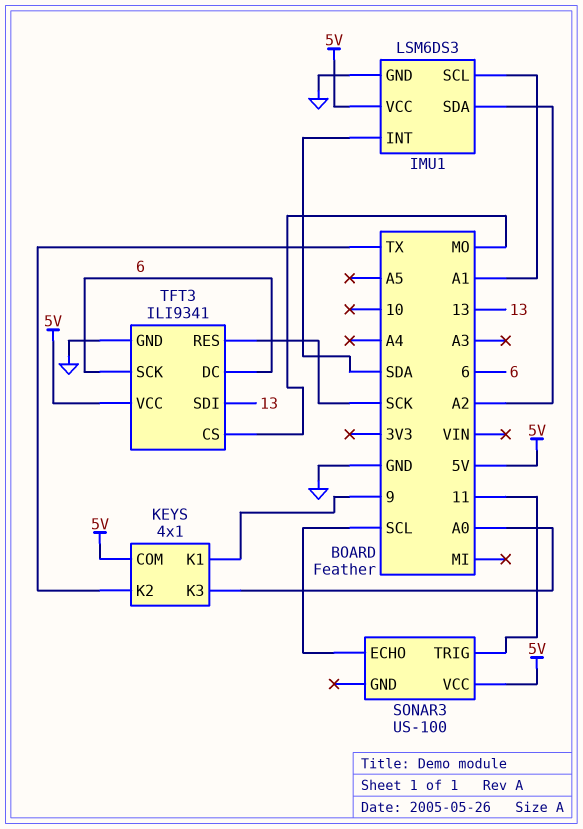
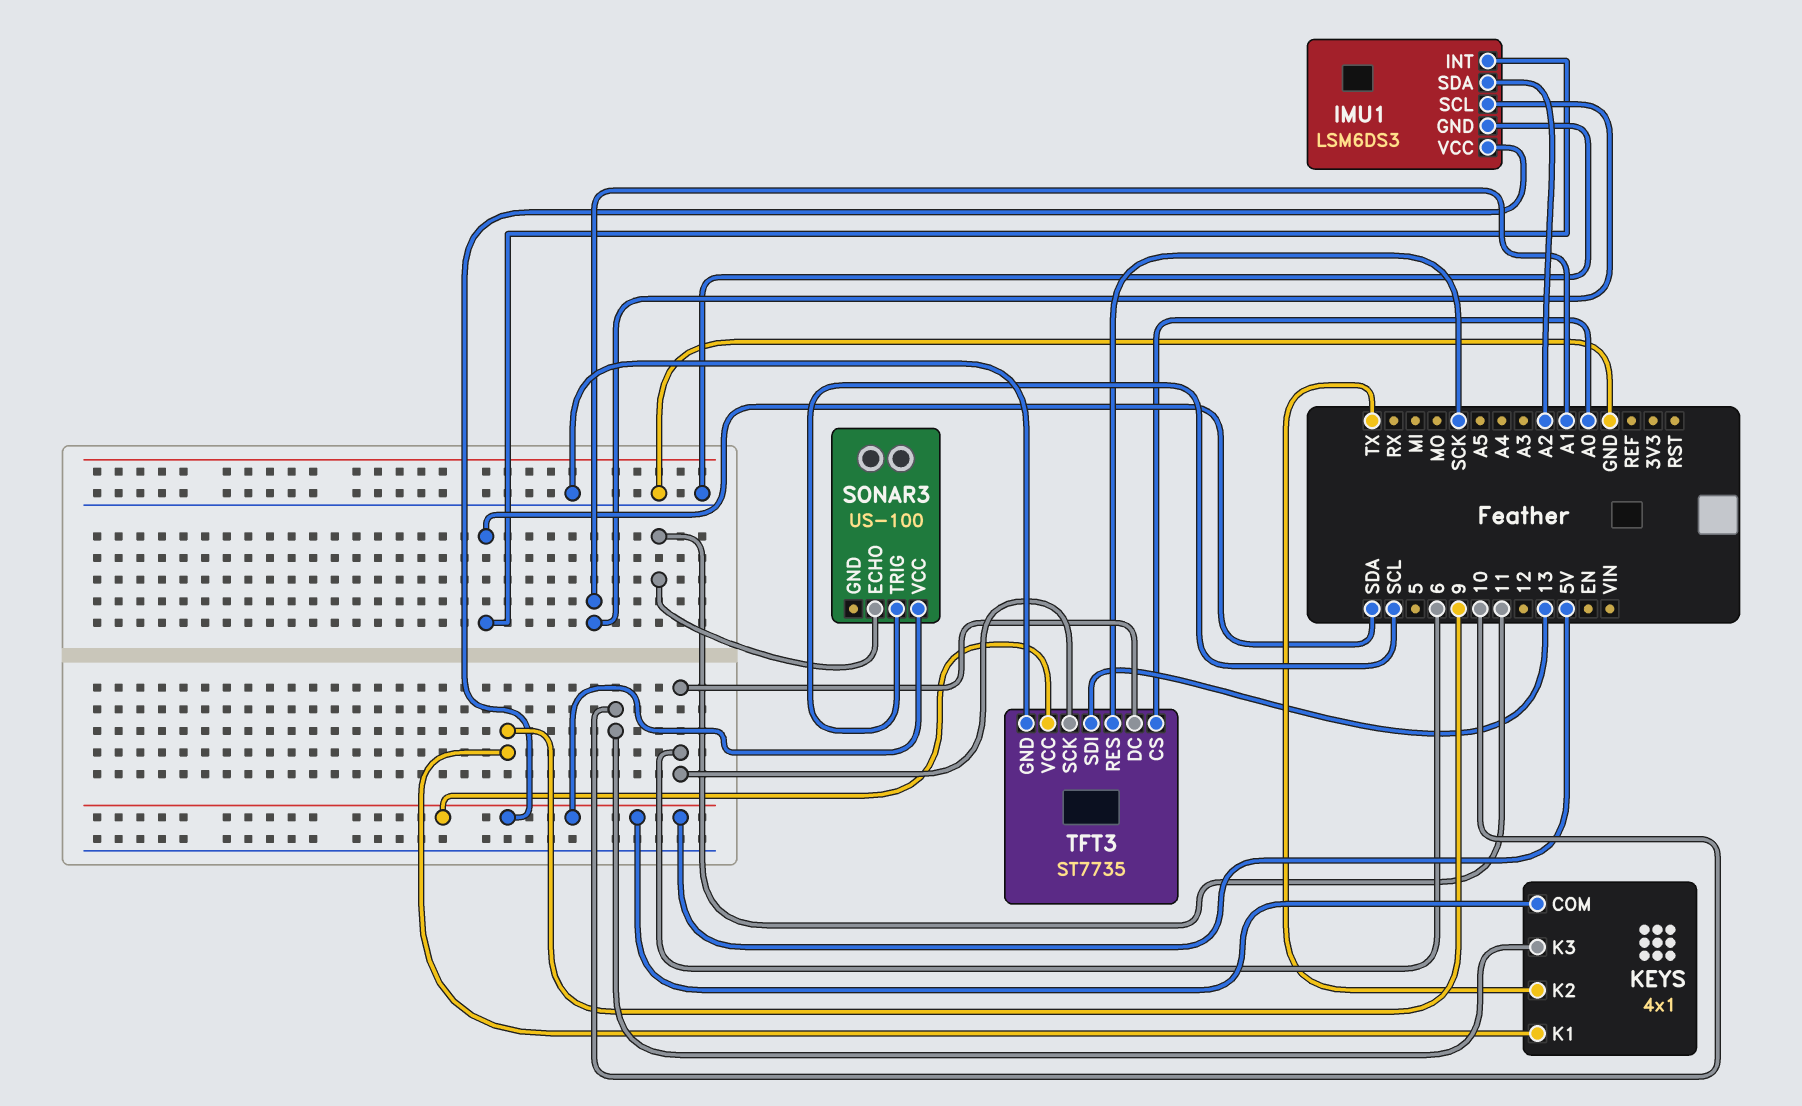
KEYS pin K3: A0 -> 10
SONAR3 pin ECHO: SCL -> 11
SONAR3 pin TRIG: 11 -> SCL
TFT3: ILI9341 -> ST7735
TFT3 pin CS: MO -> A0

